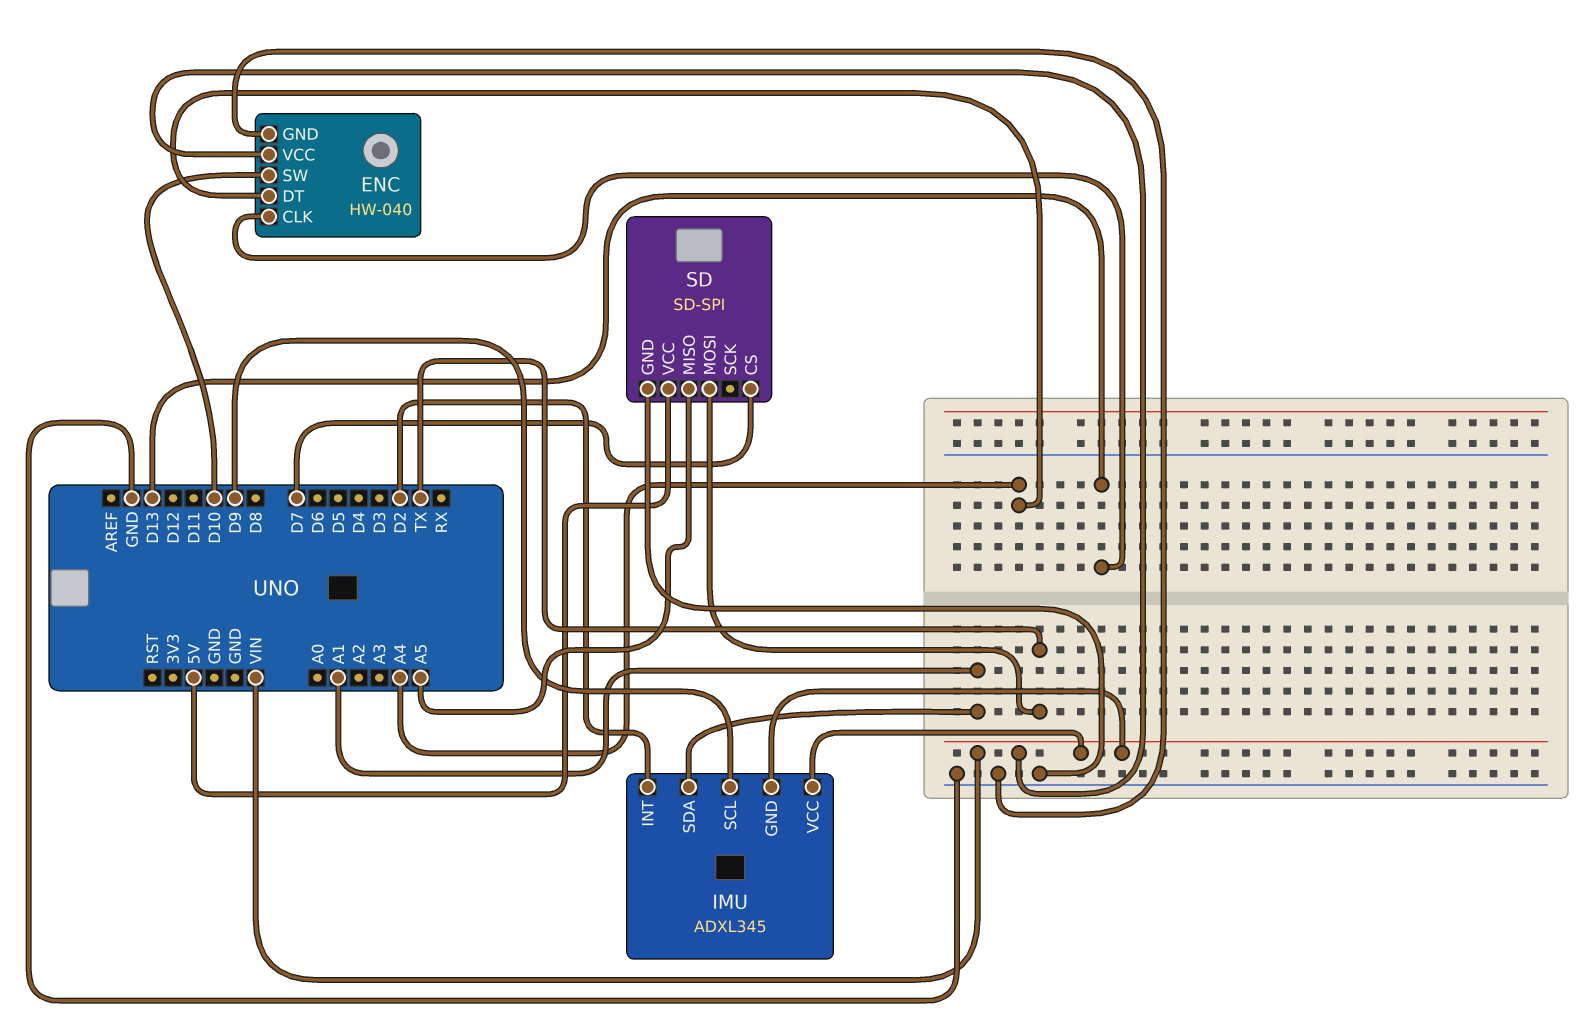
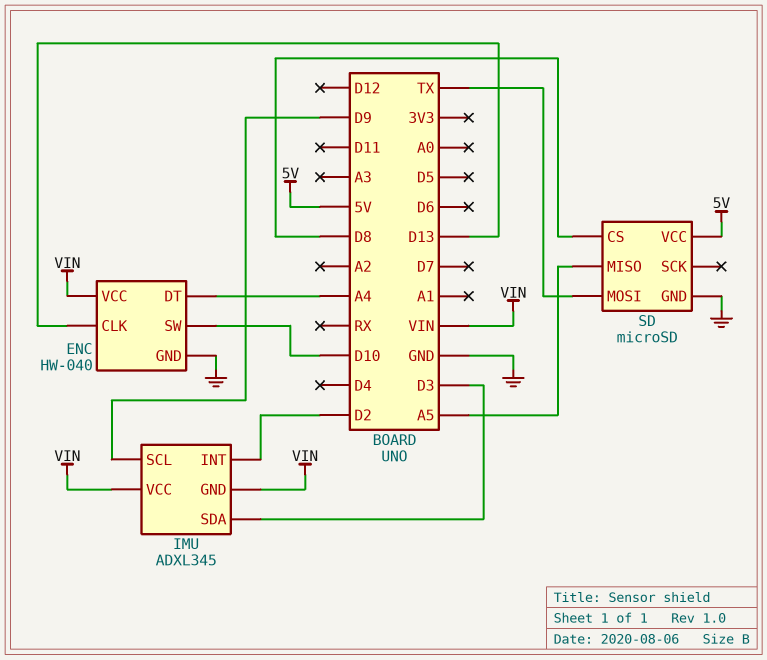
IMU pin SDA: A1 -> D3
SD: SD-SPI -> microSD
SD pin CS: D7 -> D8

